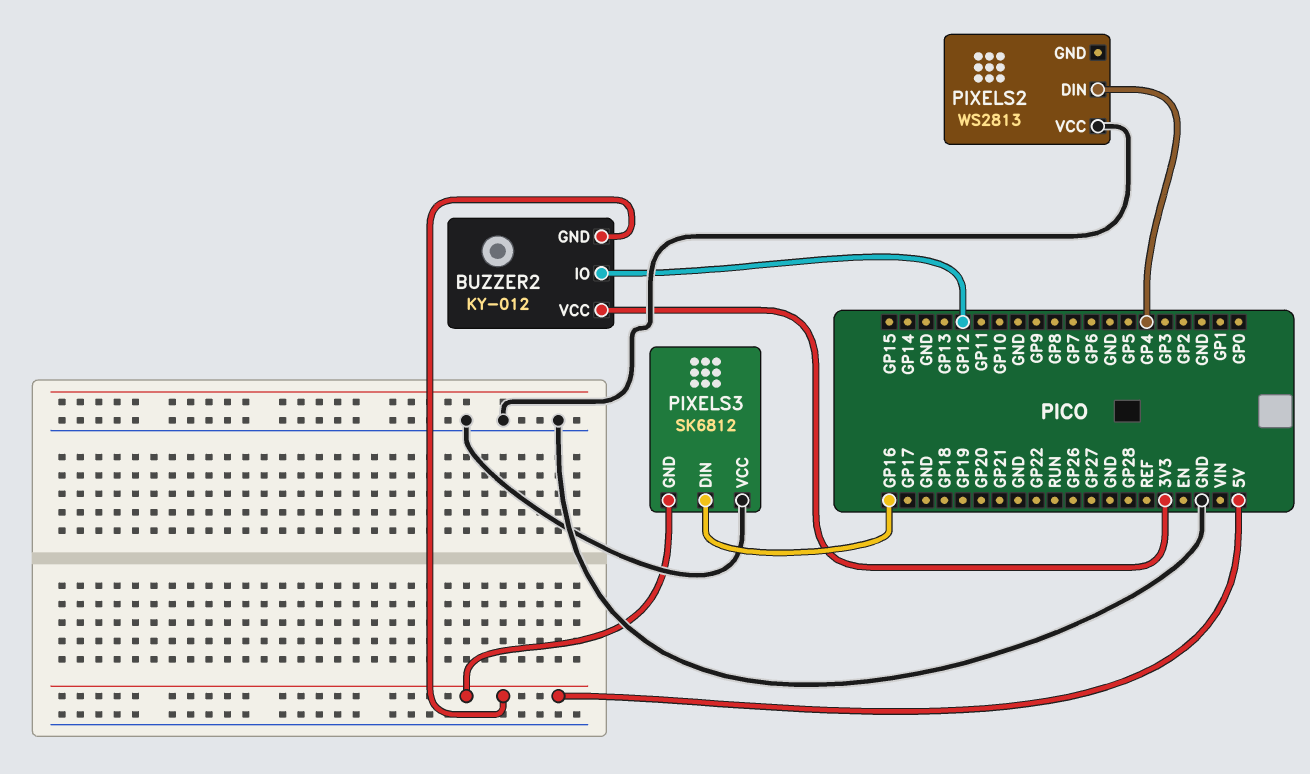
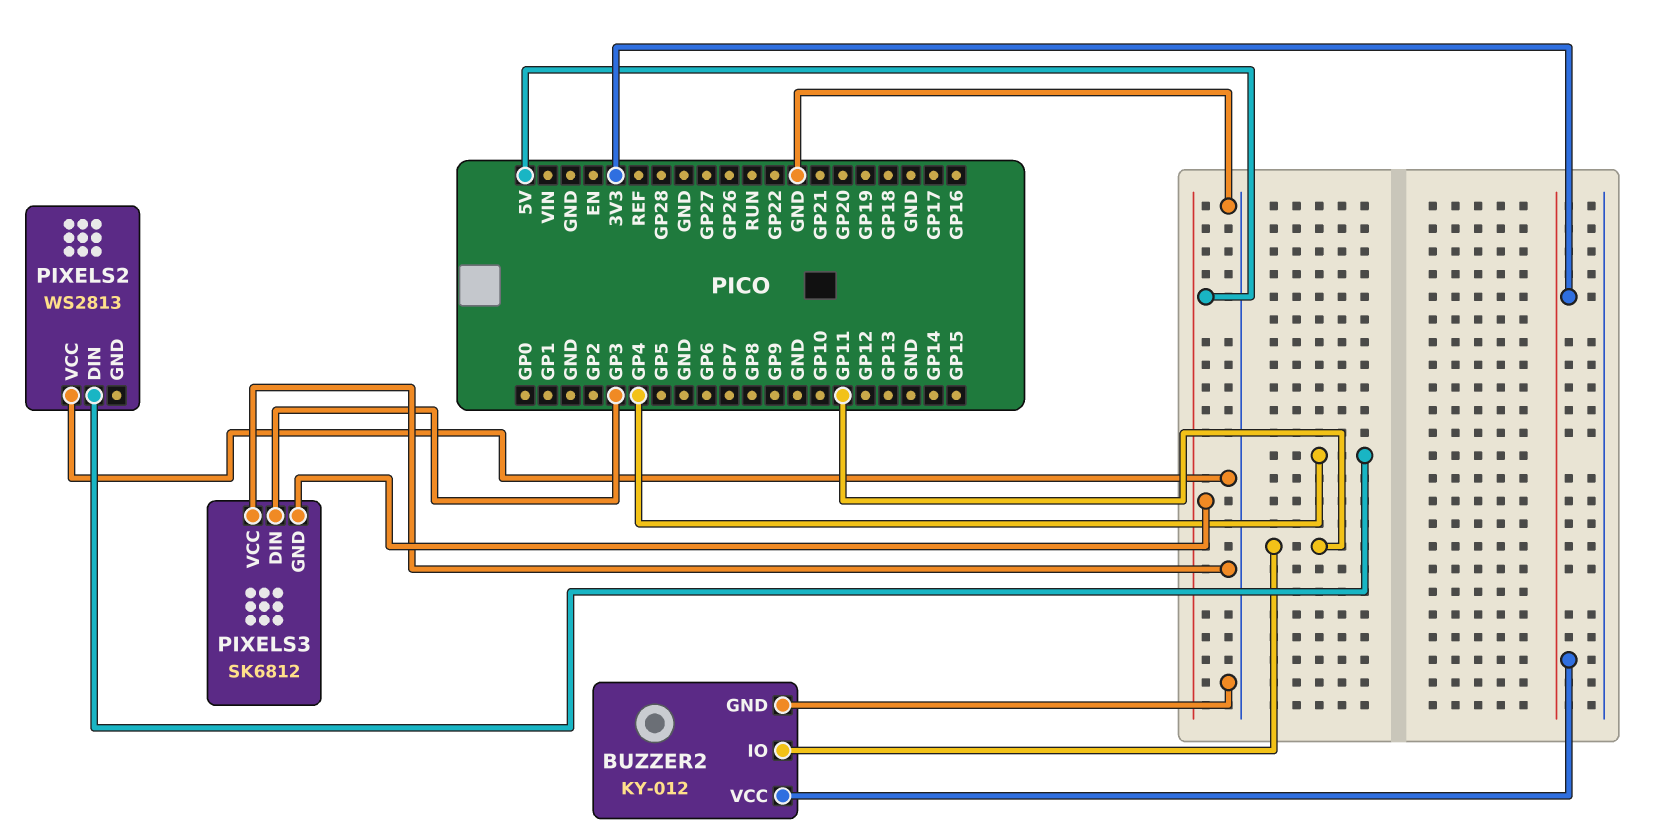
BUZZER2 pin GND: 5V -> GND
BUZZER2 pin IO: GP12 -> GP11
PIXELS3 pin DIN: GP16 -> GP3

